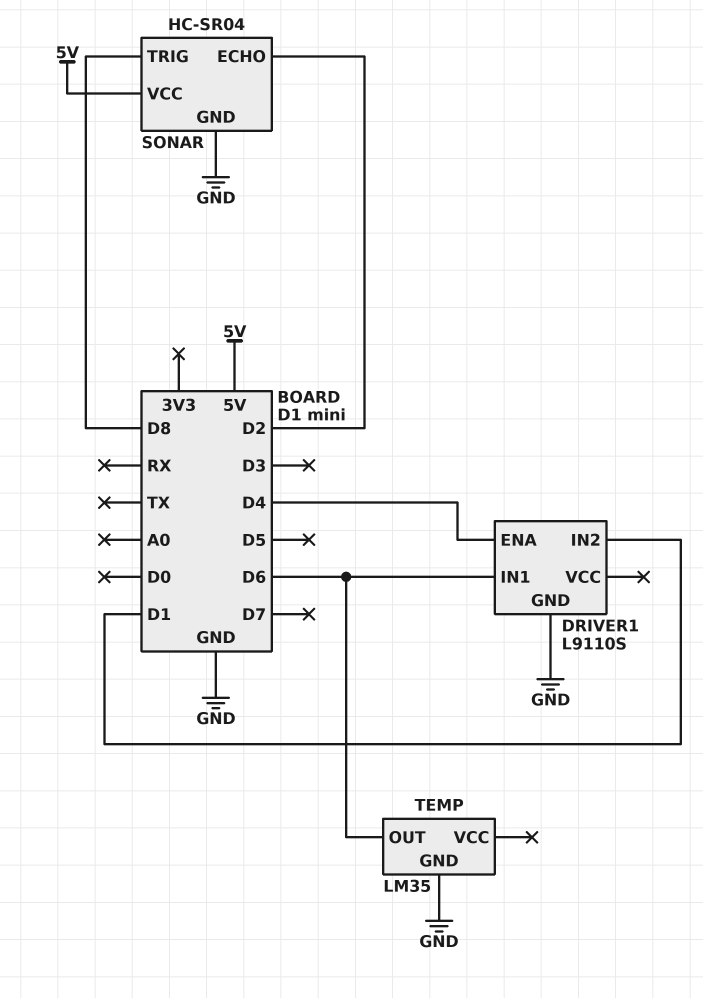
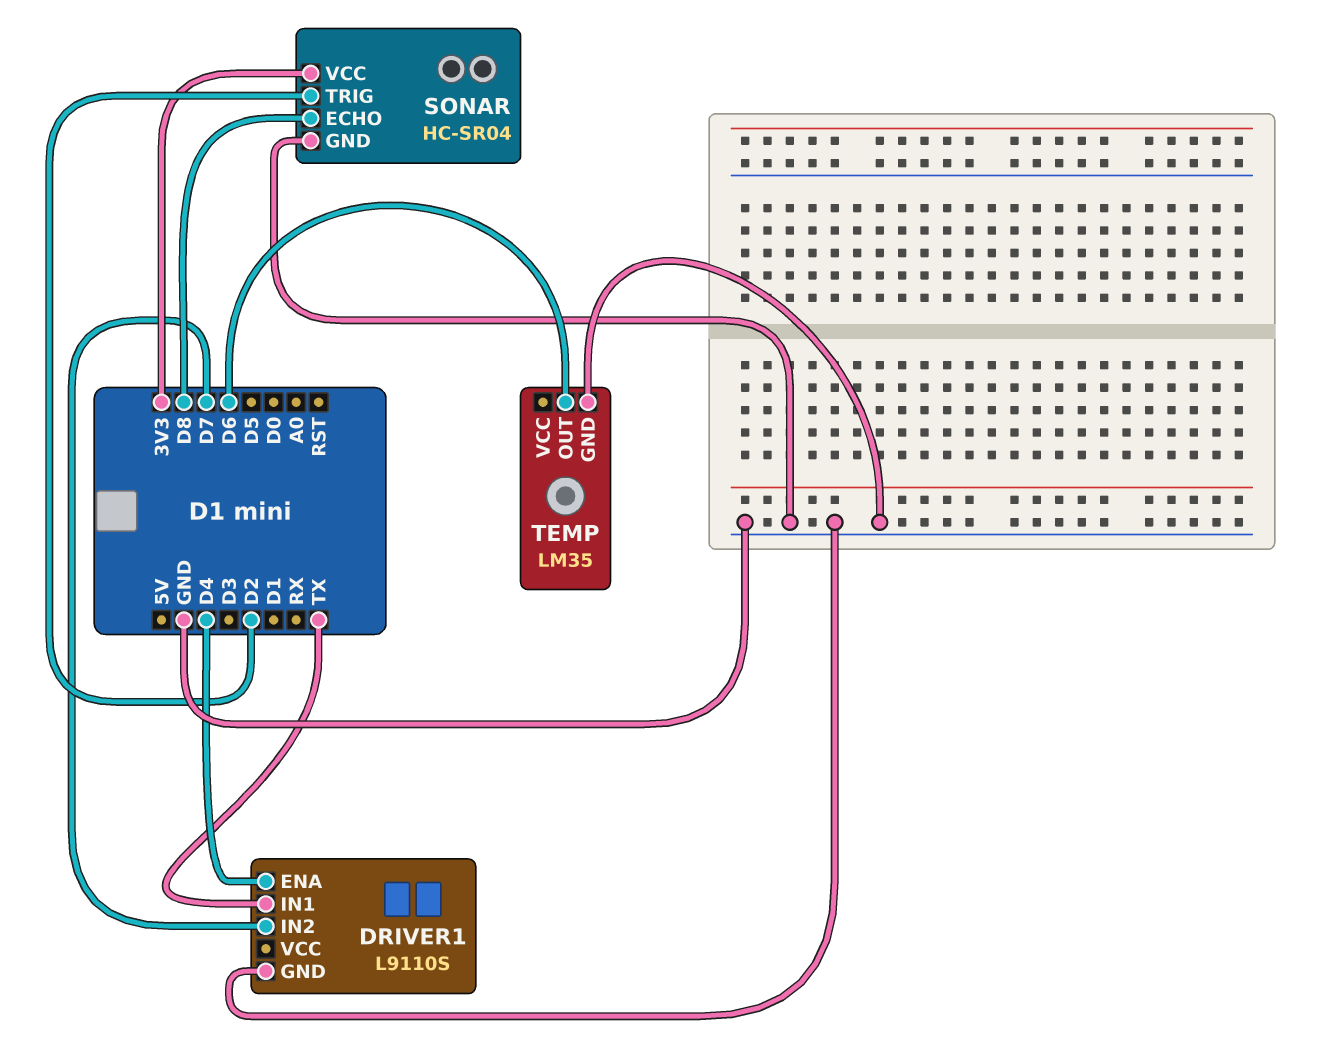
DRIVER1 pin IN1: D6 -> TX
DRIVER1 pin IN2: D1 -> D7
SONAR pin ECHO: D2 -> D8
SONAR pin TRIG: D8 -> D2
SONAR pin VCC: 5V -> 3V3

